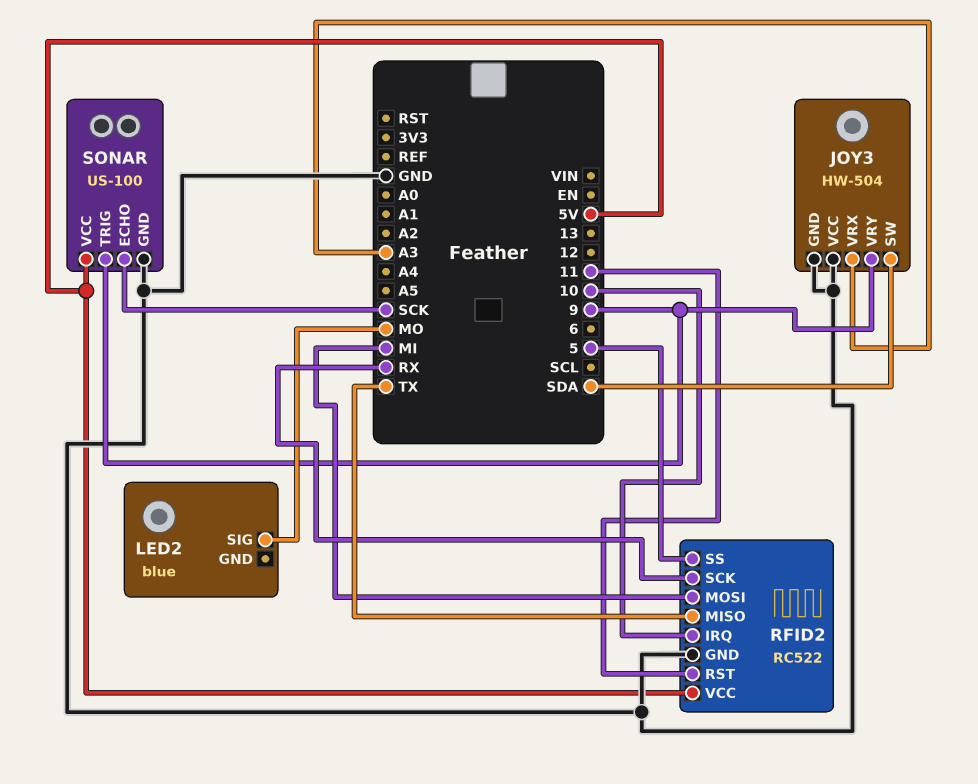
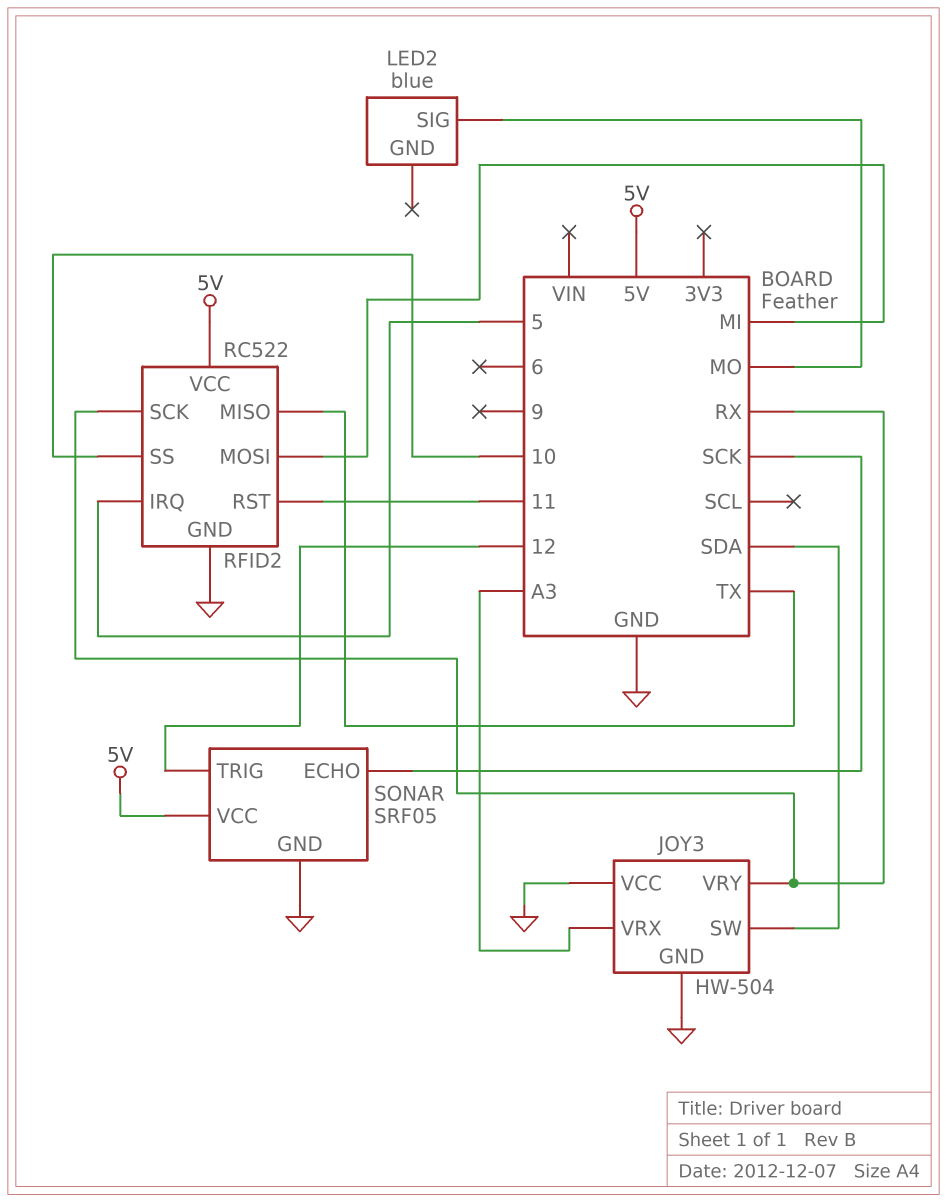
JOY3 pin VRY: 9 -> RX
RFID2 pin IRQ: 10 -> 5
RFID2 pin SS: 5 -> 10
SONAR: US-100 -> SRF05
SONAR pin TRIG: 9 -> 12

